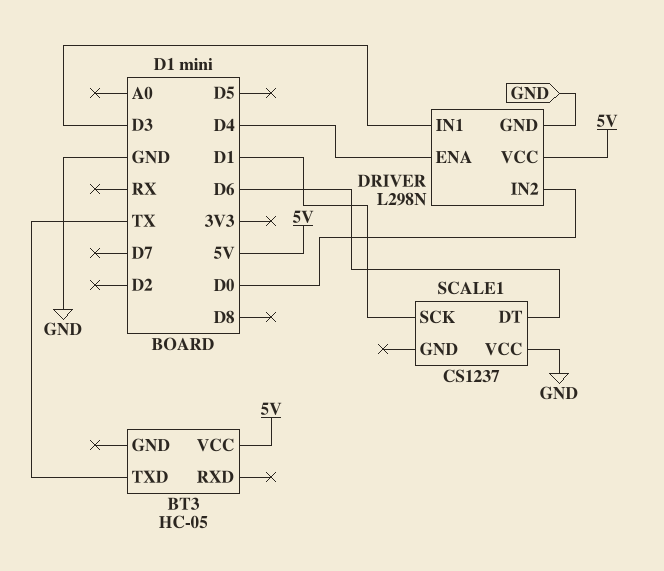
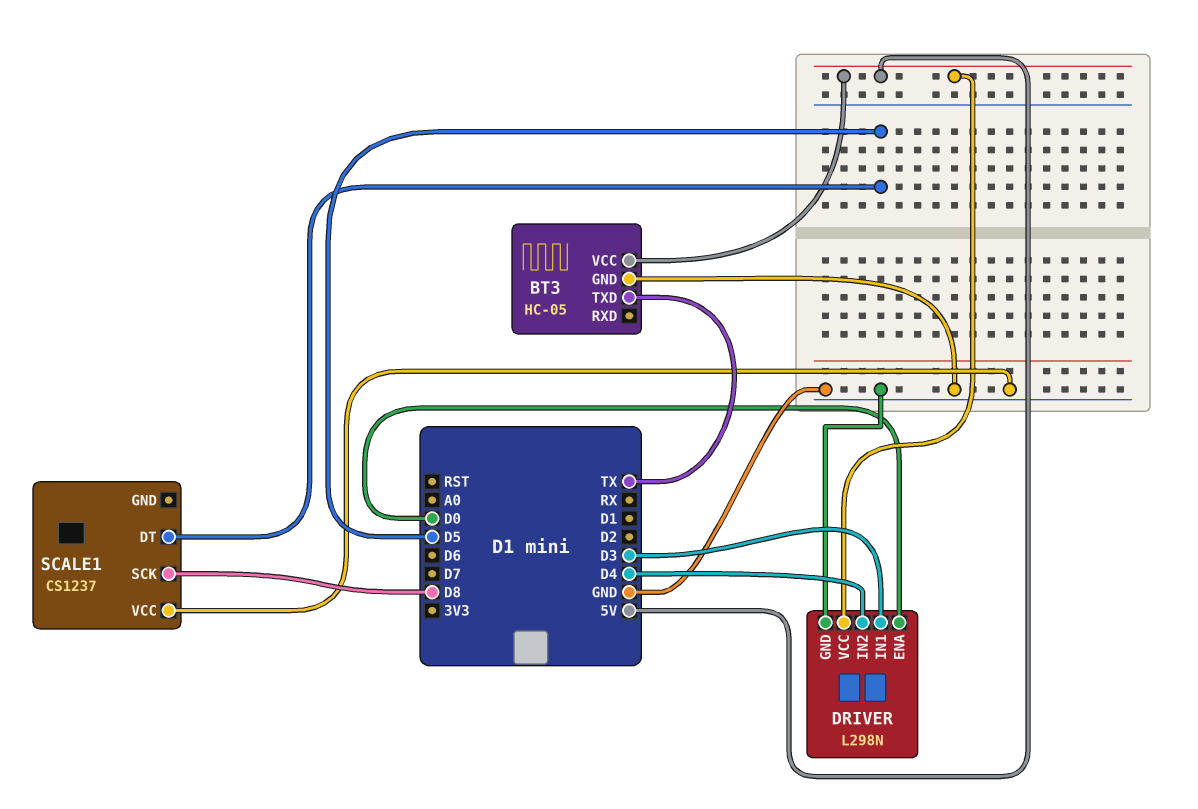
BT3 pin GND: none -> GND
DRIVER pin ENA: D4 -> D0
DRIVER pin IN2: D0 -> D4
SCALE1 pin DT: D6 -> D5
SCALE1 pin SCK: D1 -> D8

